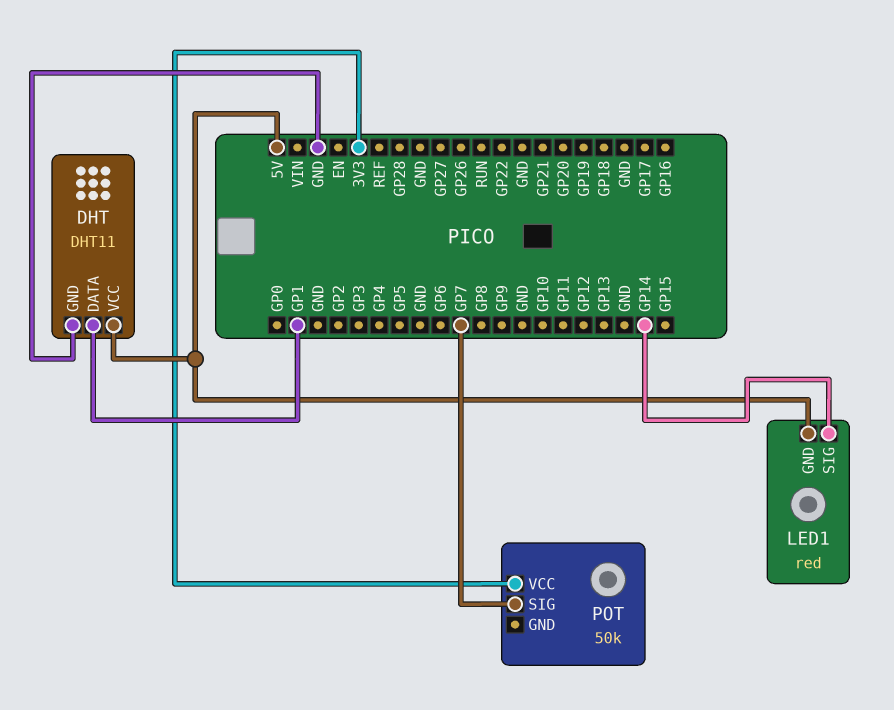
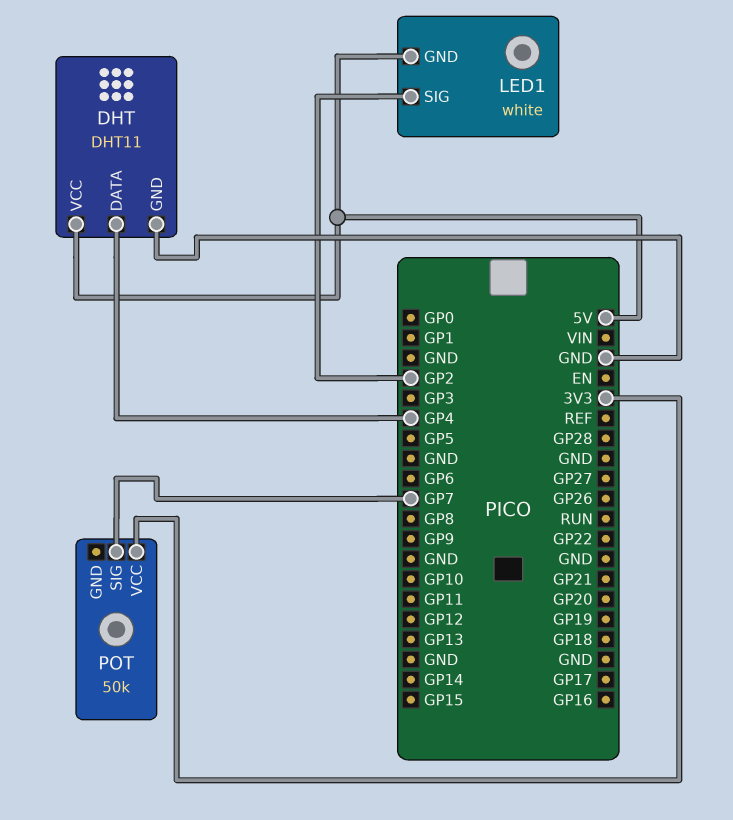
DHT pin DATA: GP1 -> GP4
LED1: red -> white
LED1 pin SIG: GP14 -> GP2

